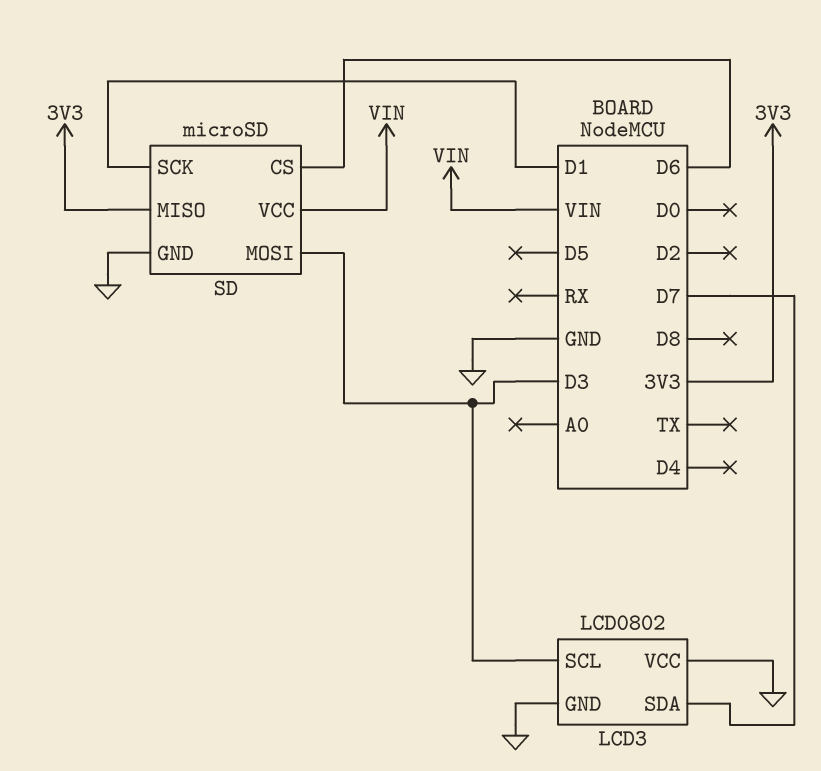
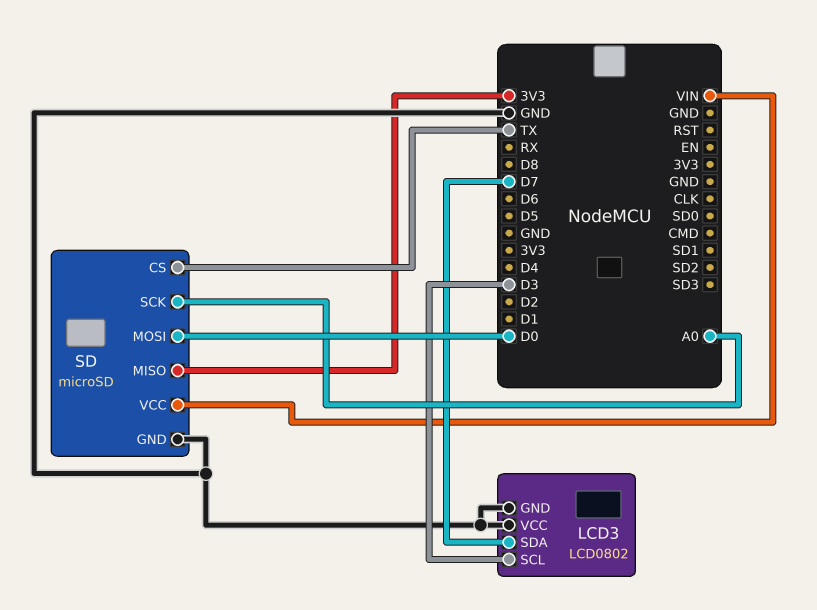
SD pin CS: D6 -> TX
SD pin MOSI: D3 -> D0
SD pin SCK: D1 -> A0

